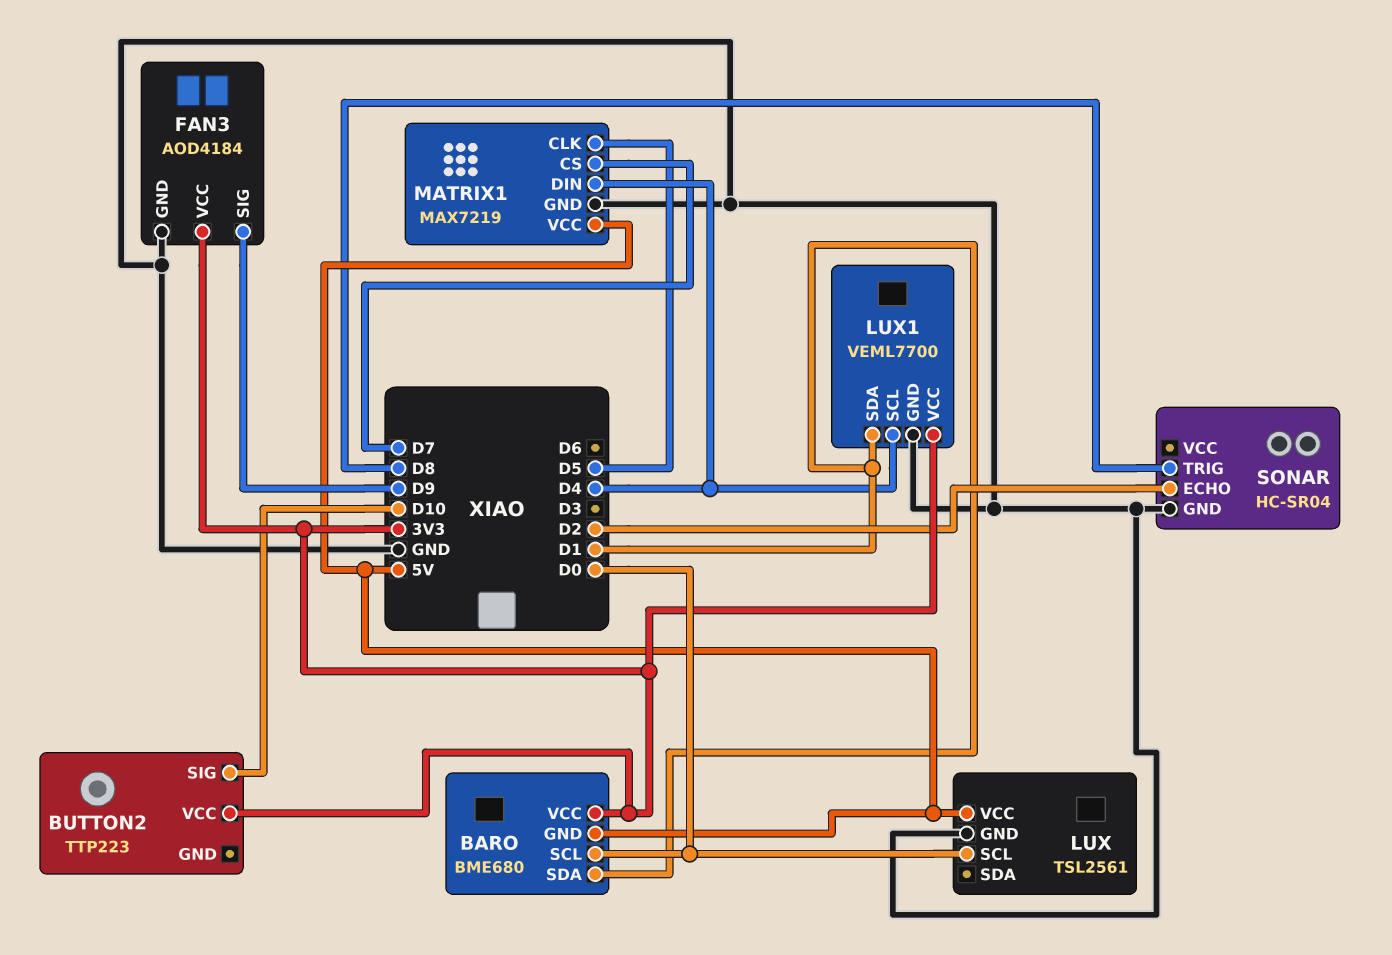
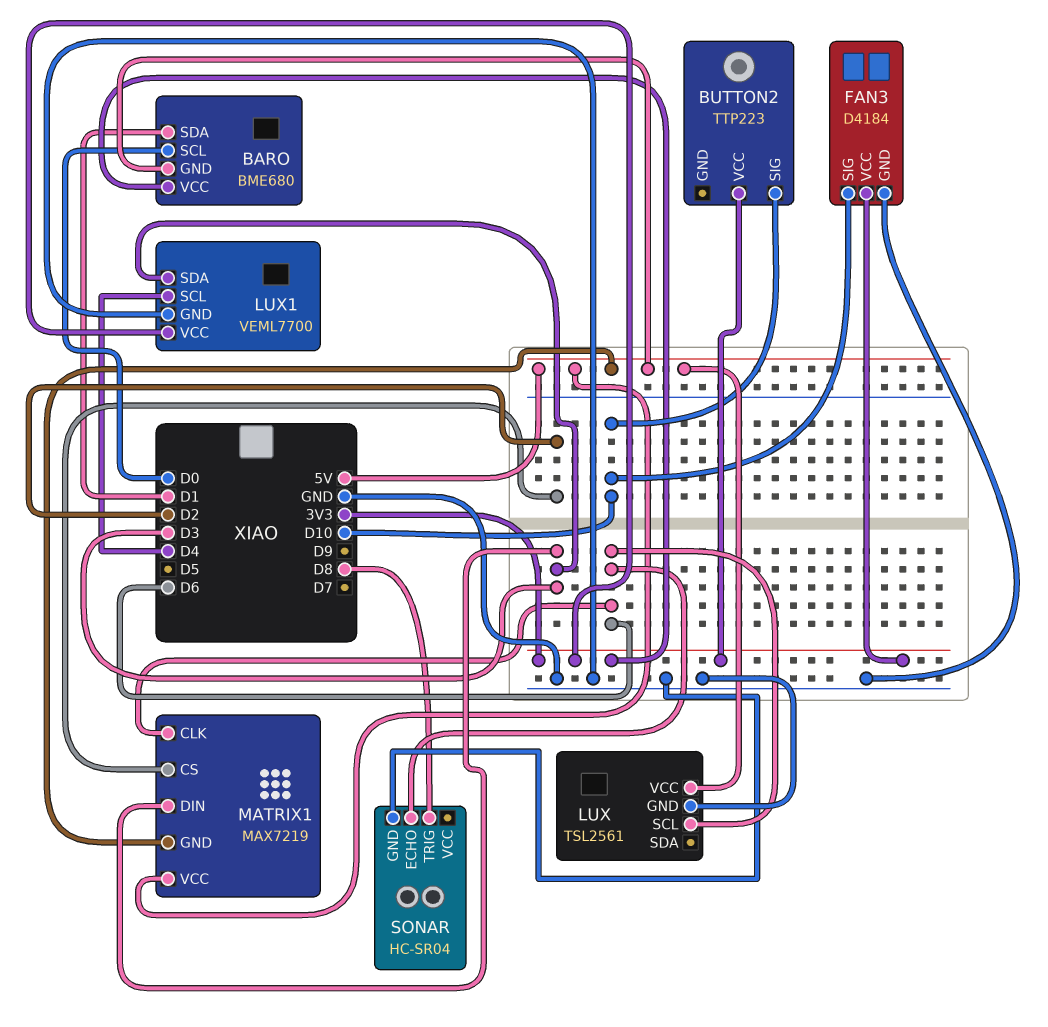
FAN3: AOD4184 -> D4184
FAN3 pin SIG: D9 -> D10
LUX pin SCL: D0 -> D6
LUX1 pin SDA: D1 -> D3
MATRIX1 pin CLK: D5 -> D6
MATRIX1 pin CS: D7 -> D2
MATRIX1 pin DIN: D4 -> D3
MATRIX1 pin GND: GND -> 5V
SONAR pin ECHO: D2 -> D6

